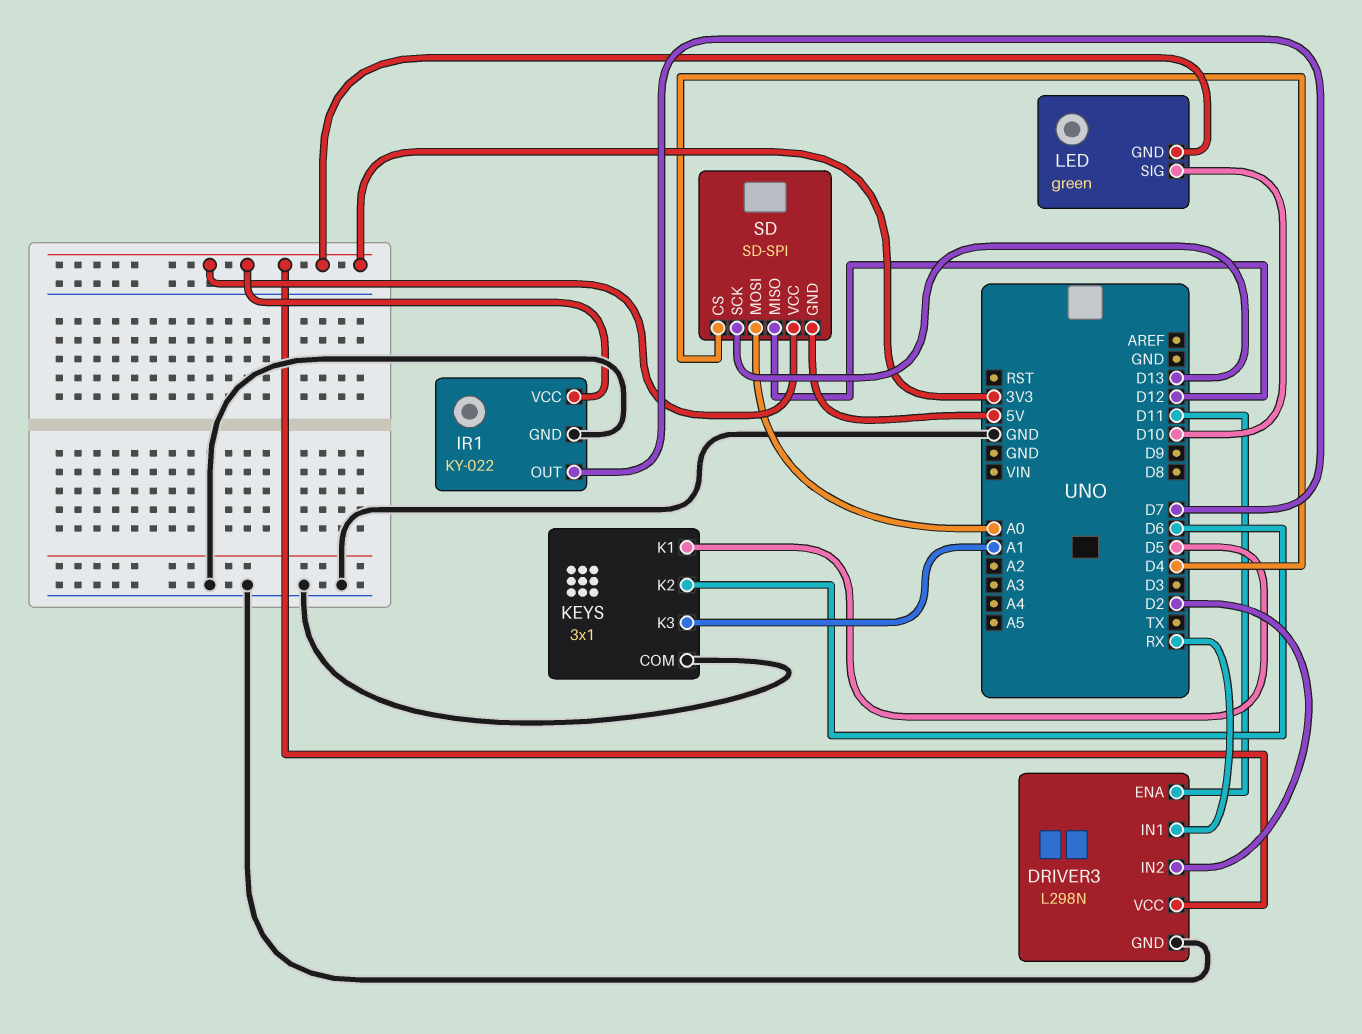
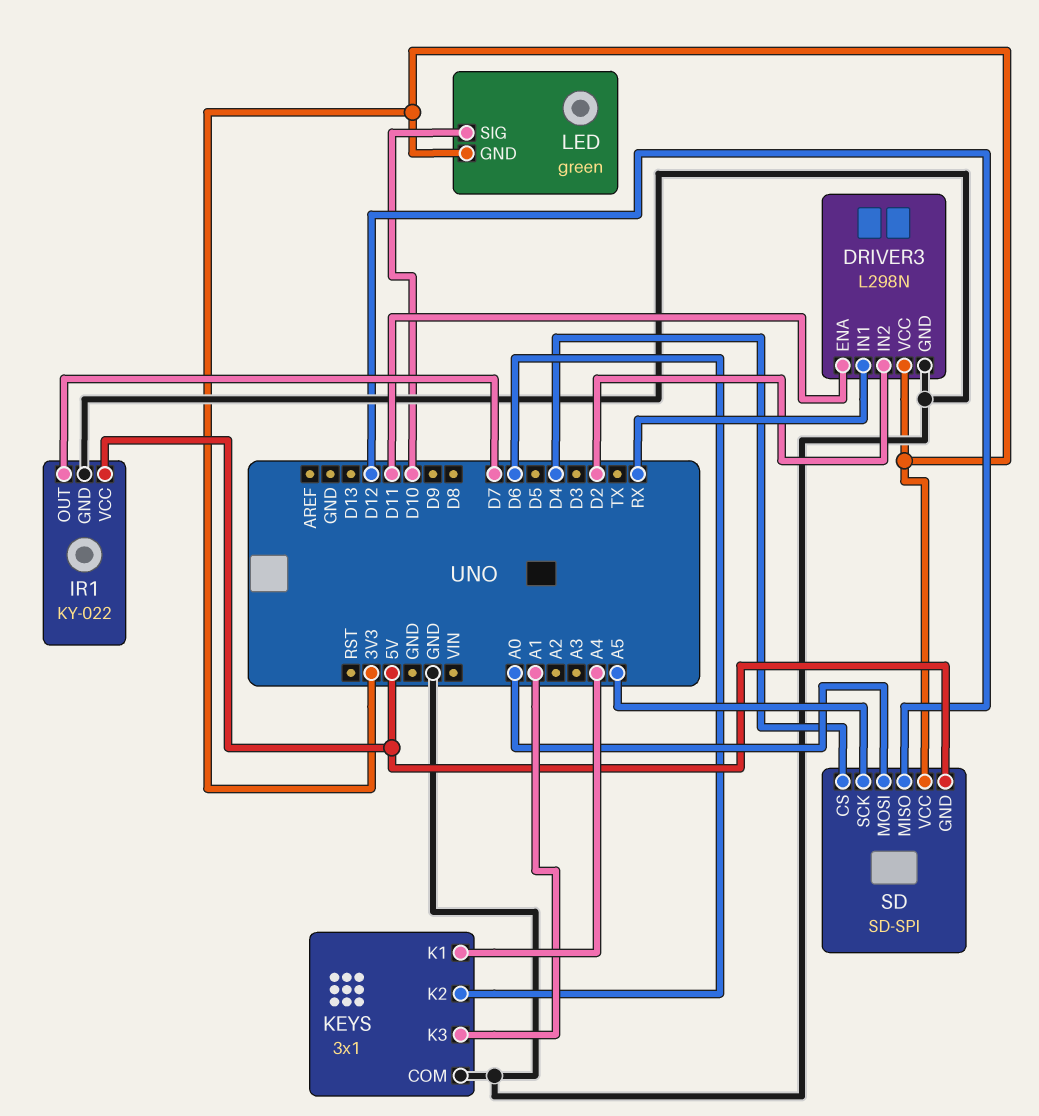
IR1 pin VCC: 3V3 -> 5V
KEYS pin K1: D5 -> A4
SD pin SCK: D13 -> A5

